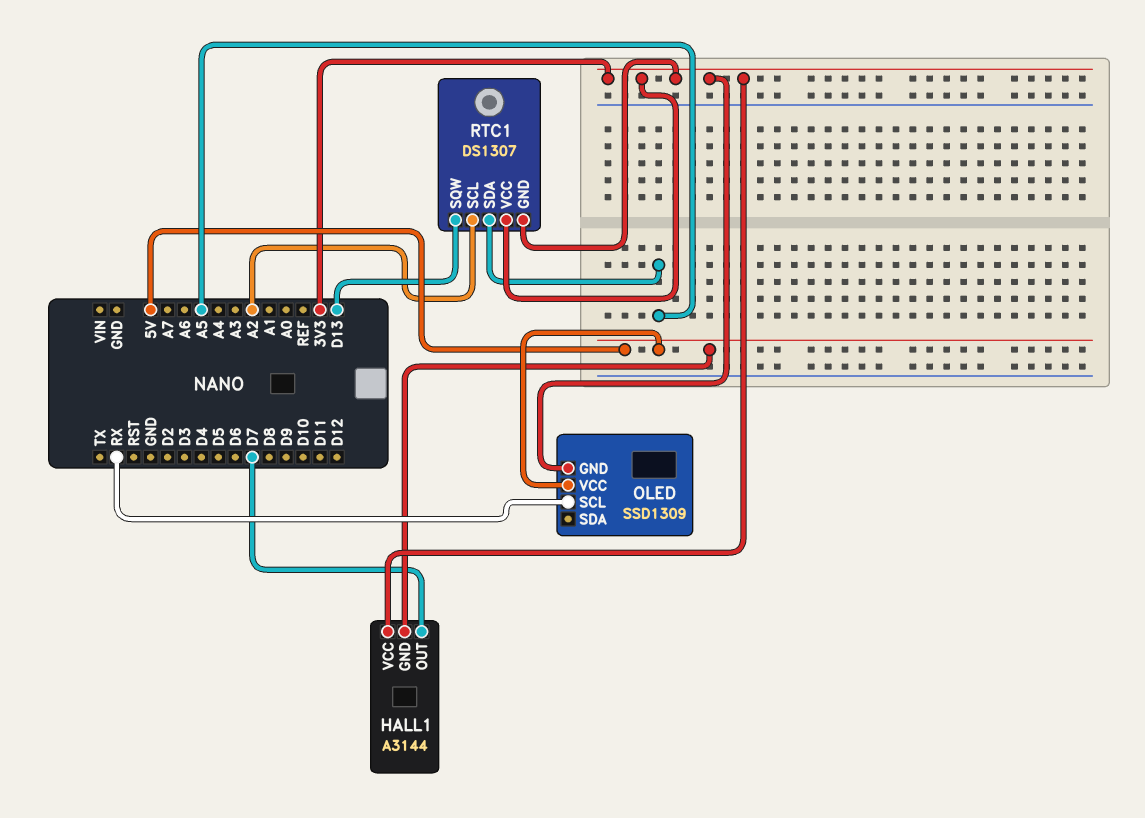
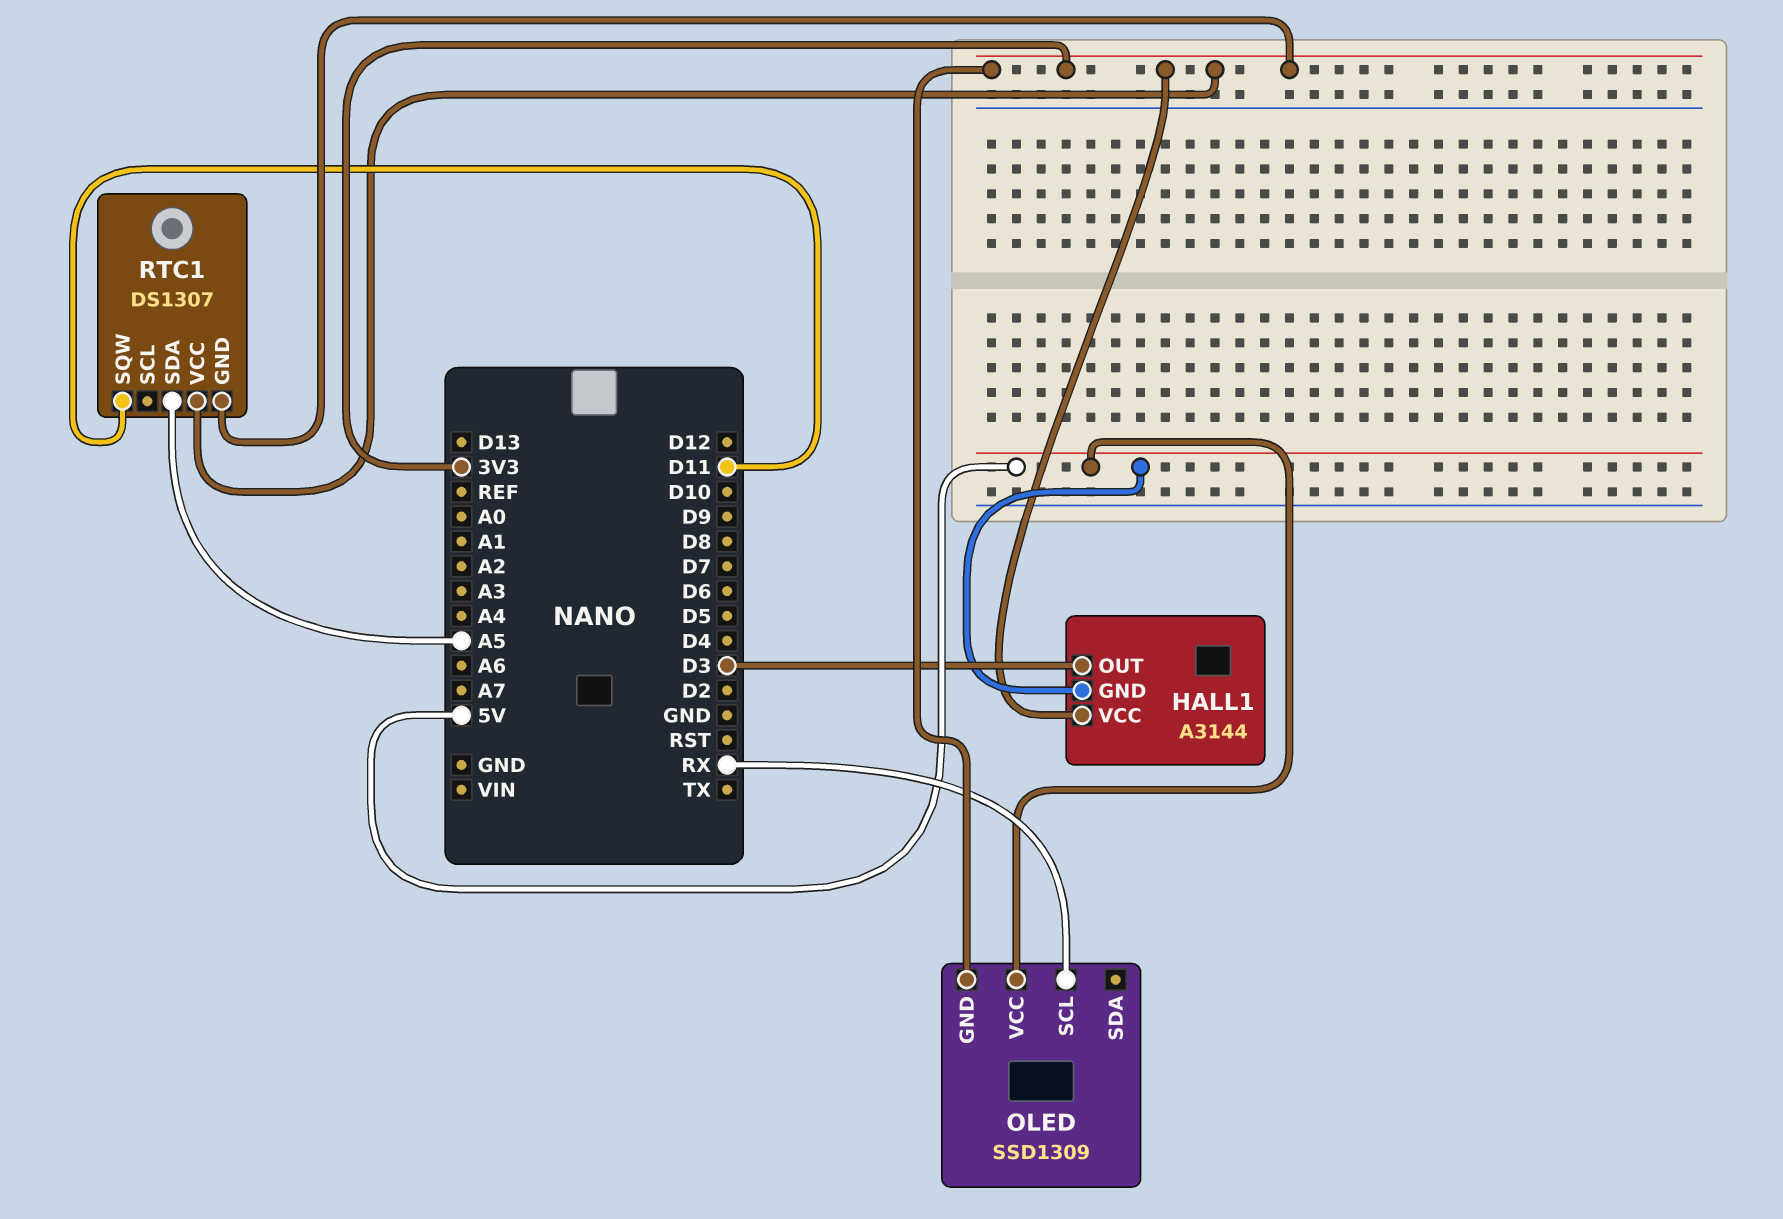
HALL1 pin OUT: D7 -> D3
RTC1 pin SCL: A2 -> none
RTC1 pin SQW: D13 -> D11

